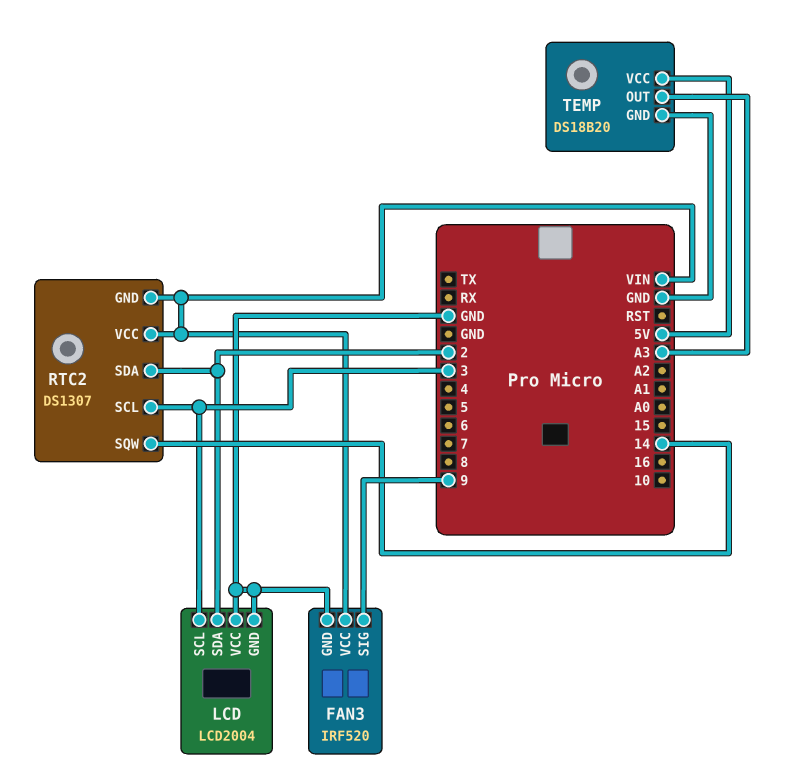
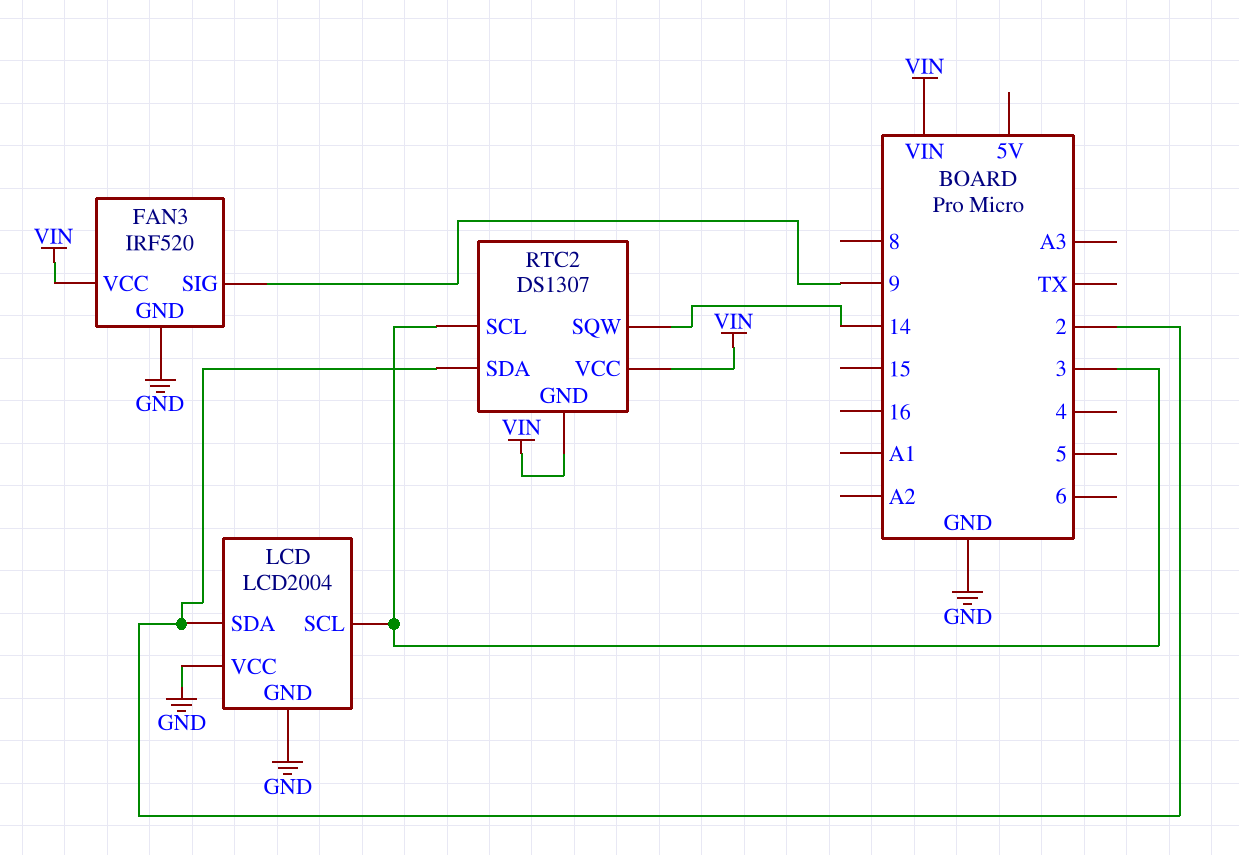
TEMP: DS18B20 -> none
TEMP pin GND: GND -> none
TEMP pin OUT: A3 -> none
TEMP pin VCC: 5V -> none

